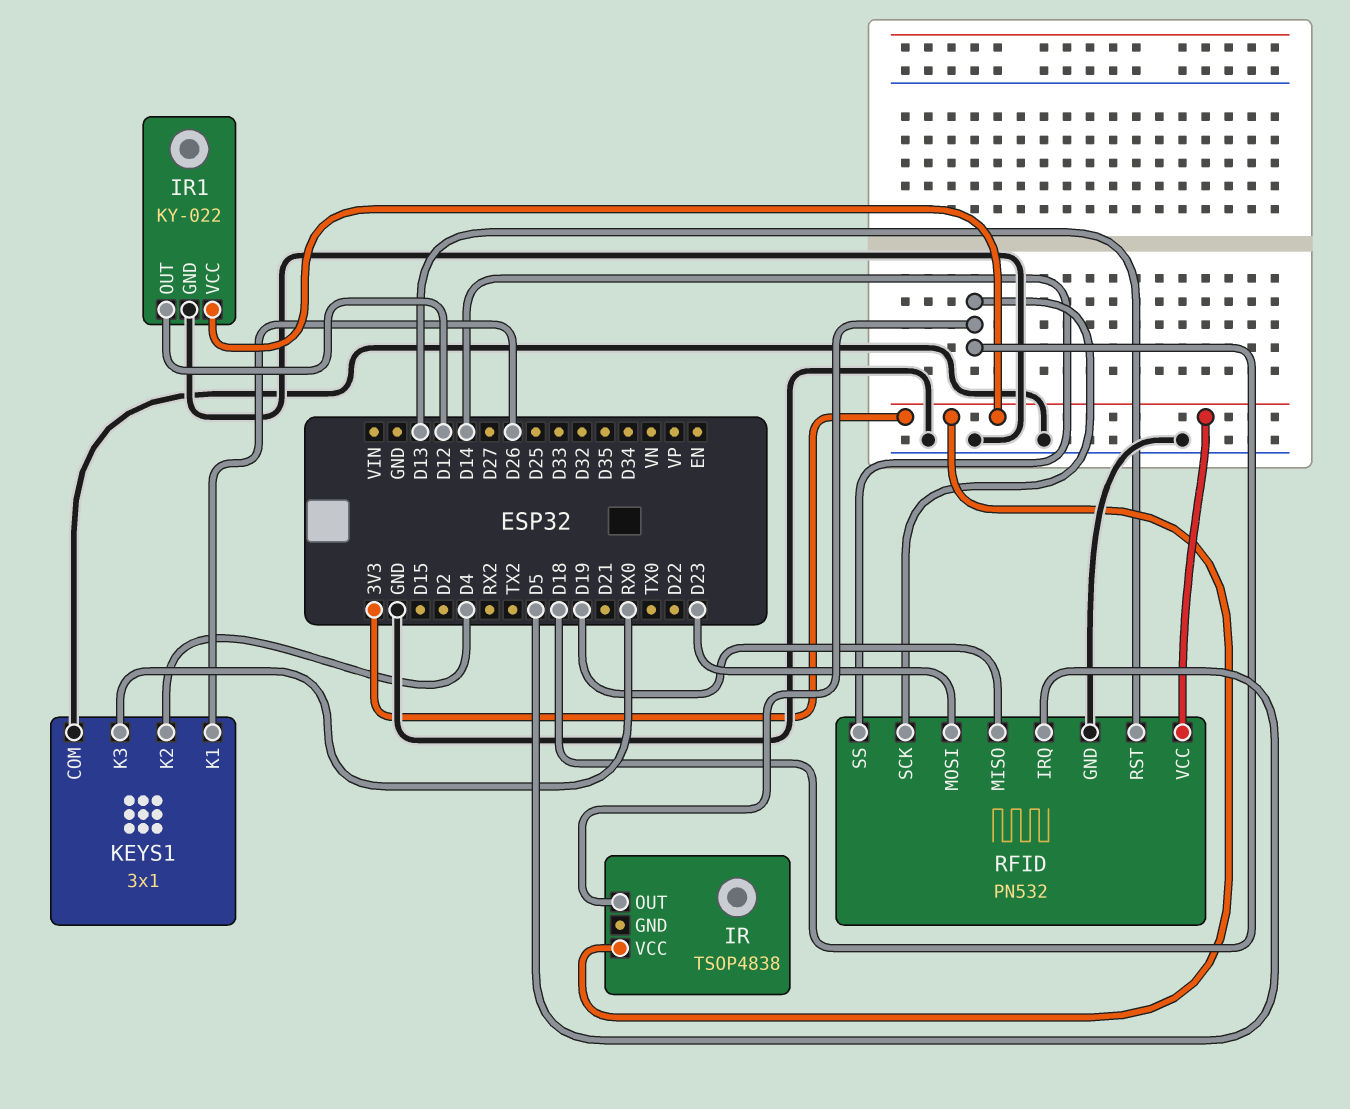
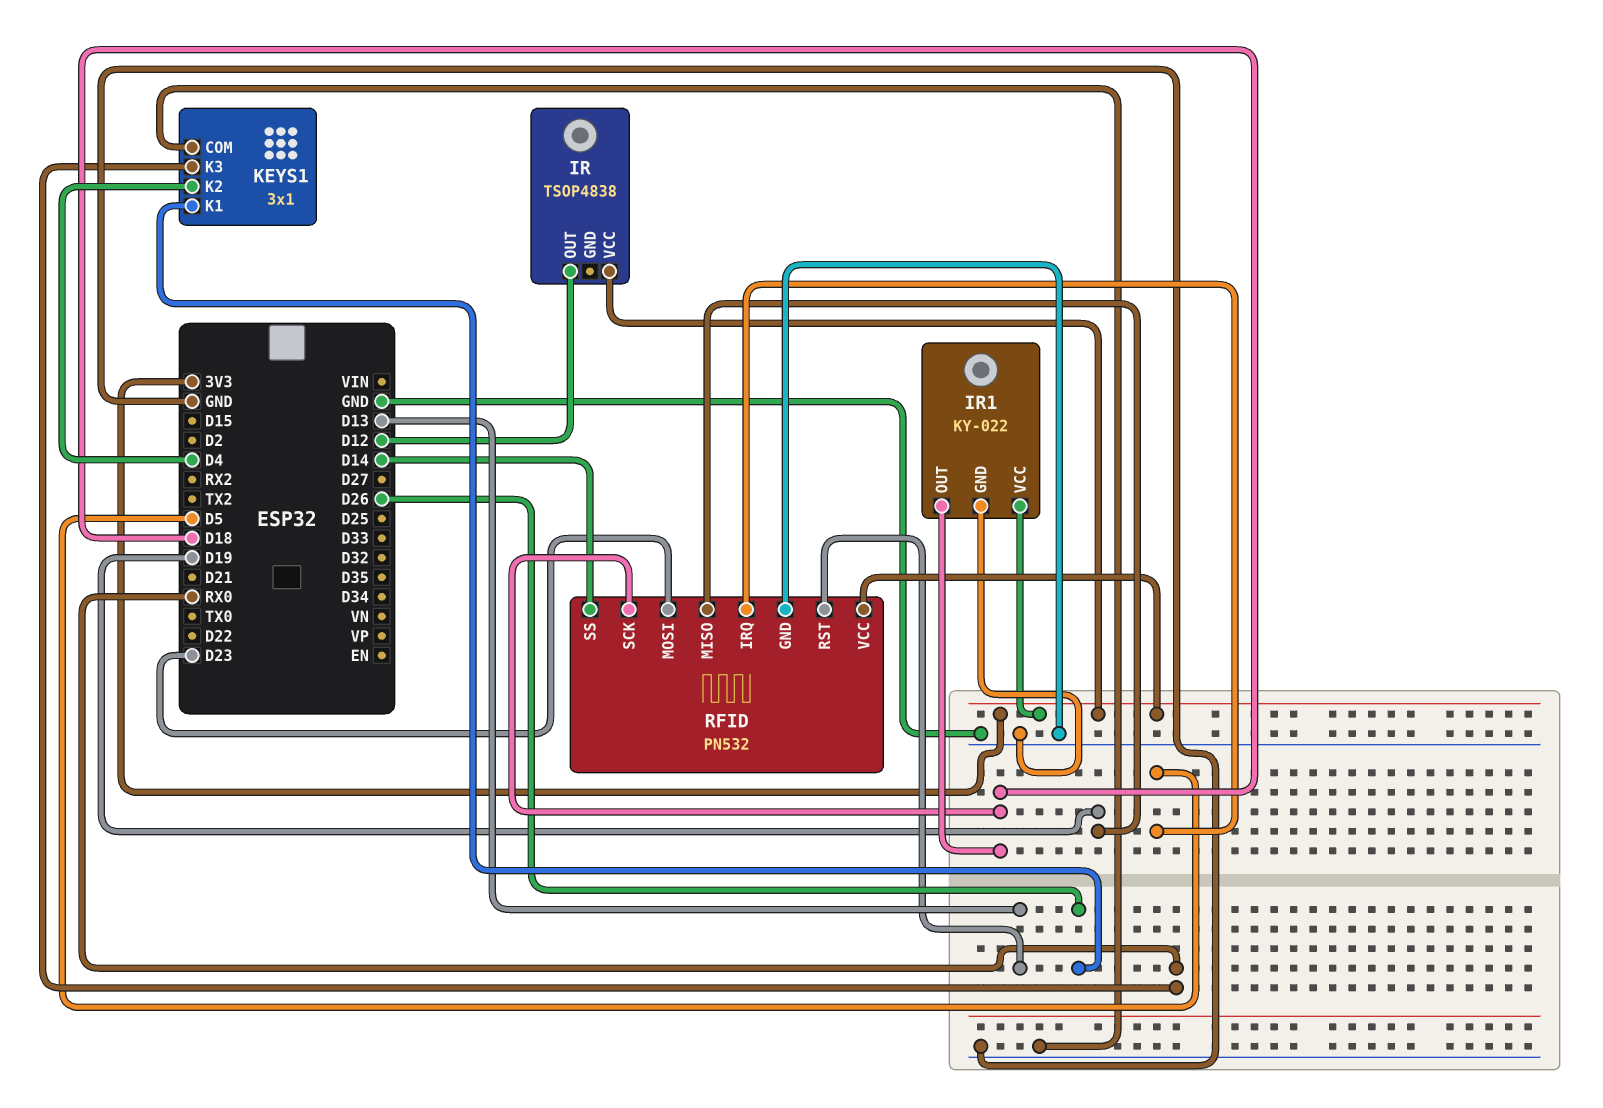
IR pin OUT: D18 -> D12
IR1 pin OUT: D12 -> D18

